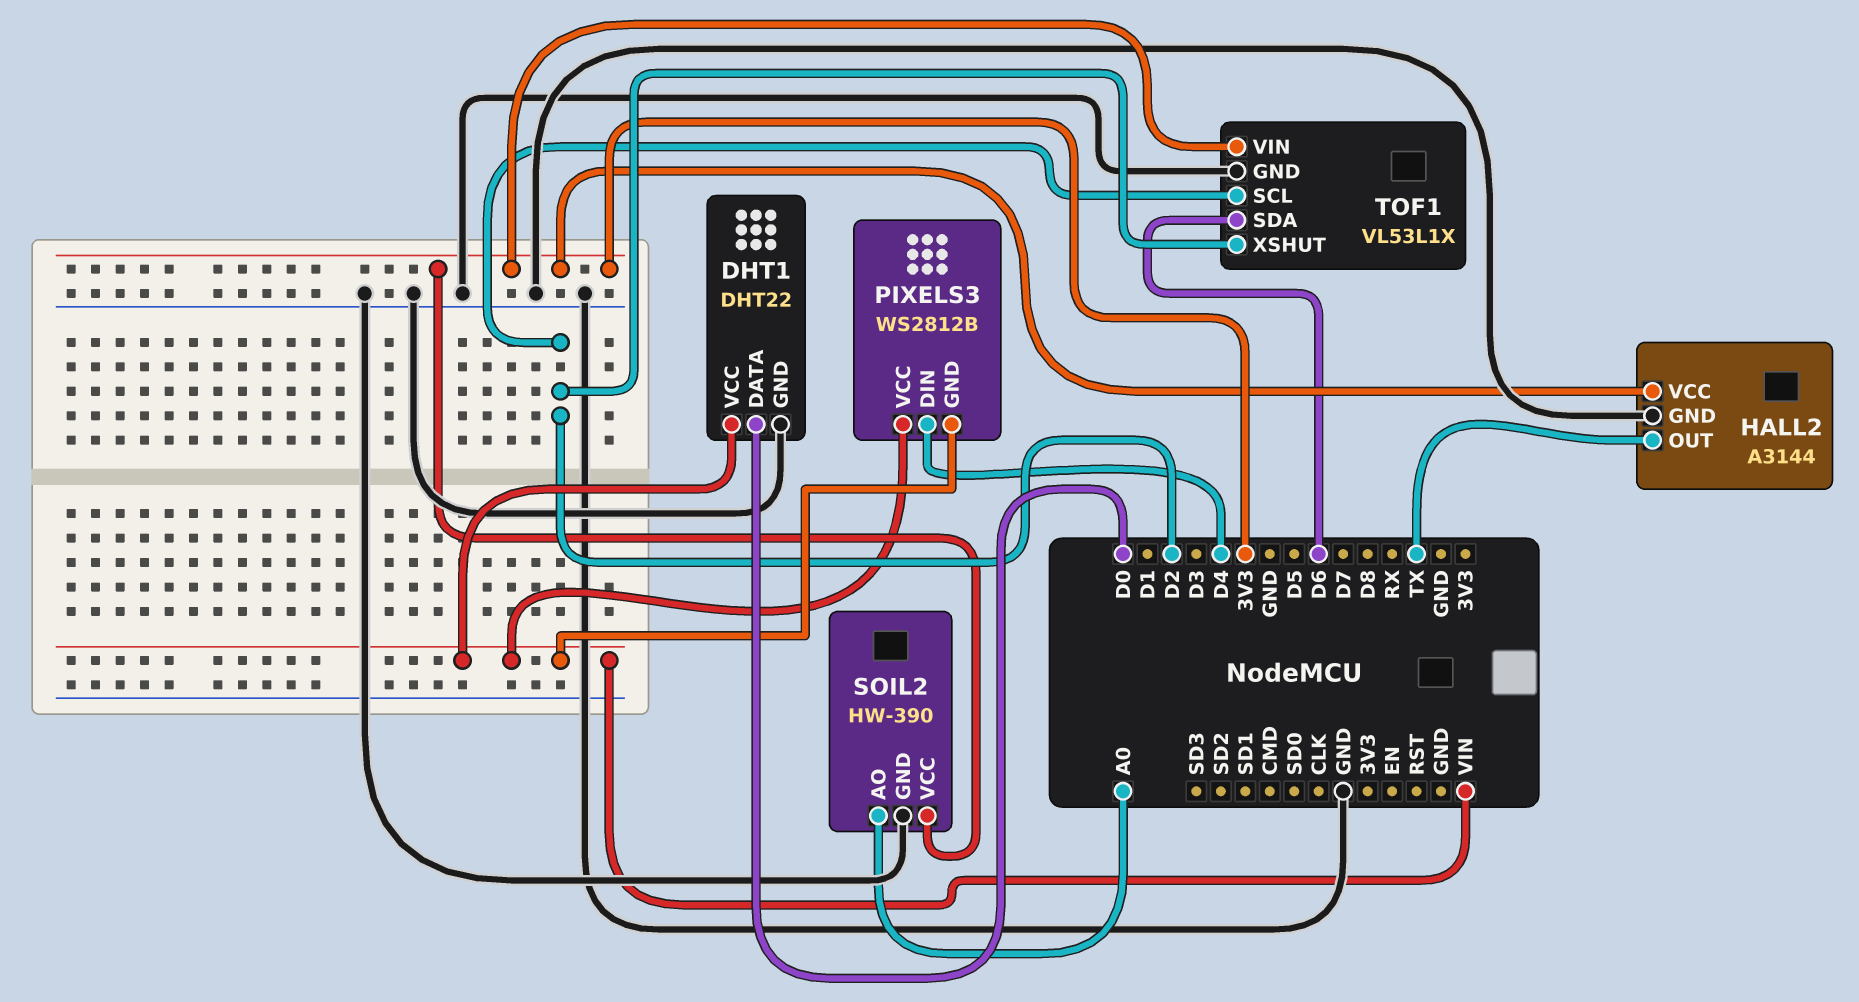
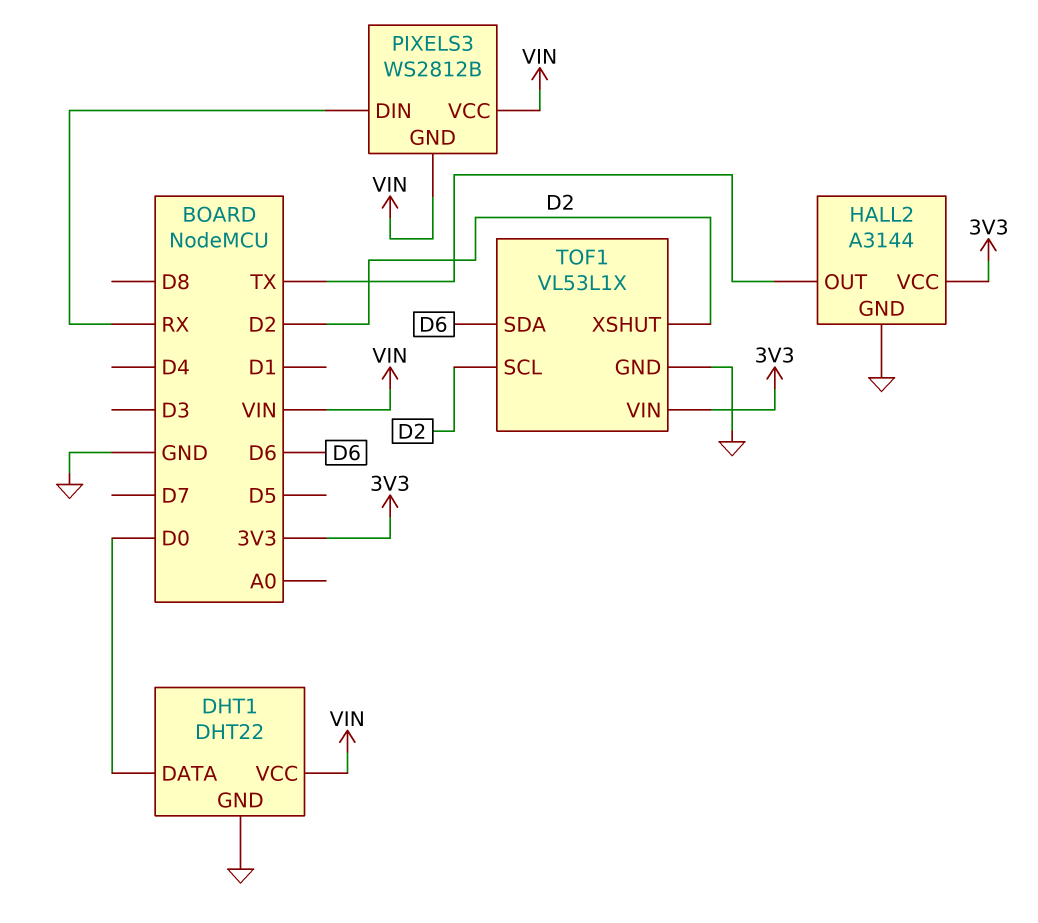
PIXELS3 pin DIN: D4 -> RX
SOIL2: HW-390 -> none
SOIL2 pin AO: A0 -> none
SOIL2 pin GND: GND -> none
SOIL2 pin VCC: 3V3 -> none

